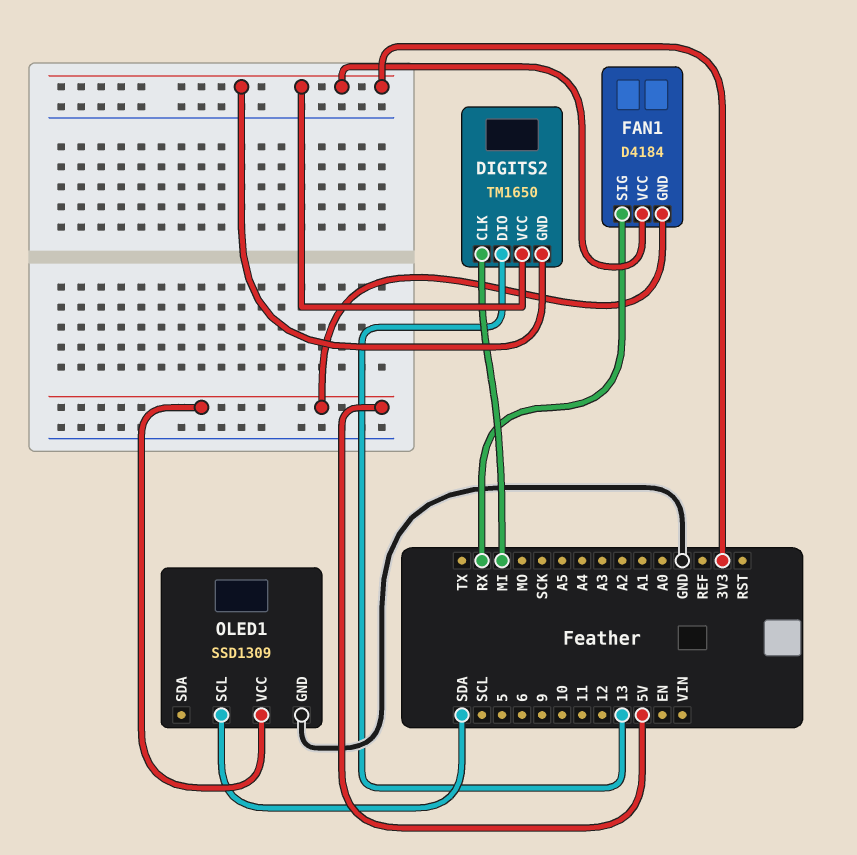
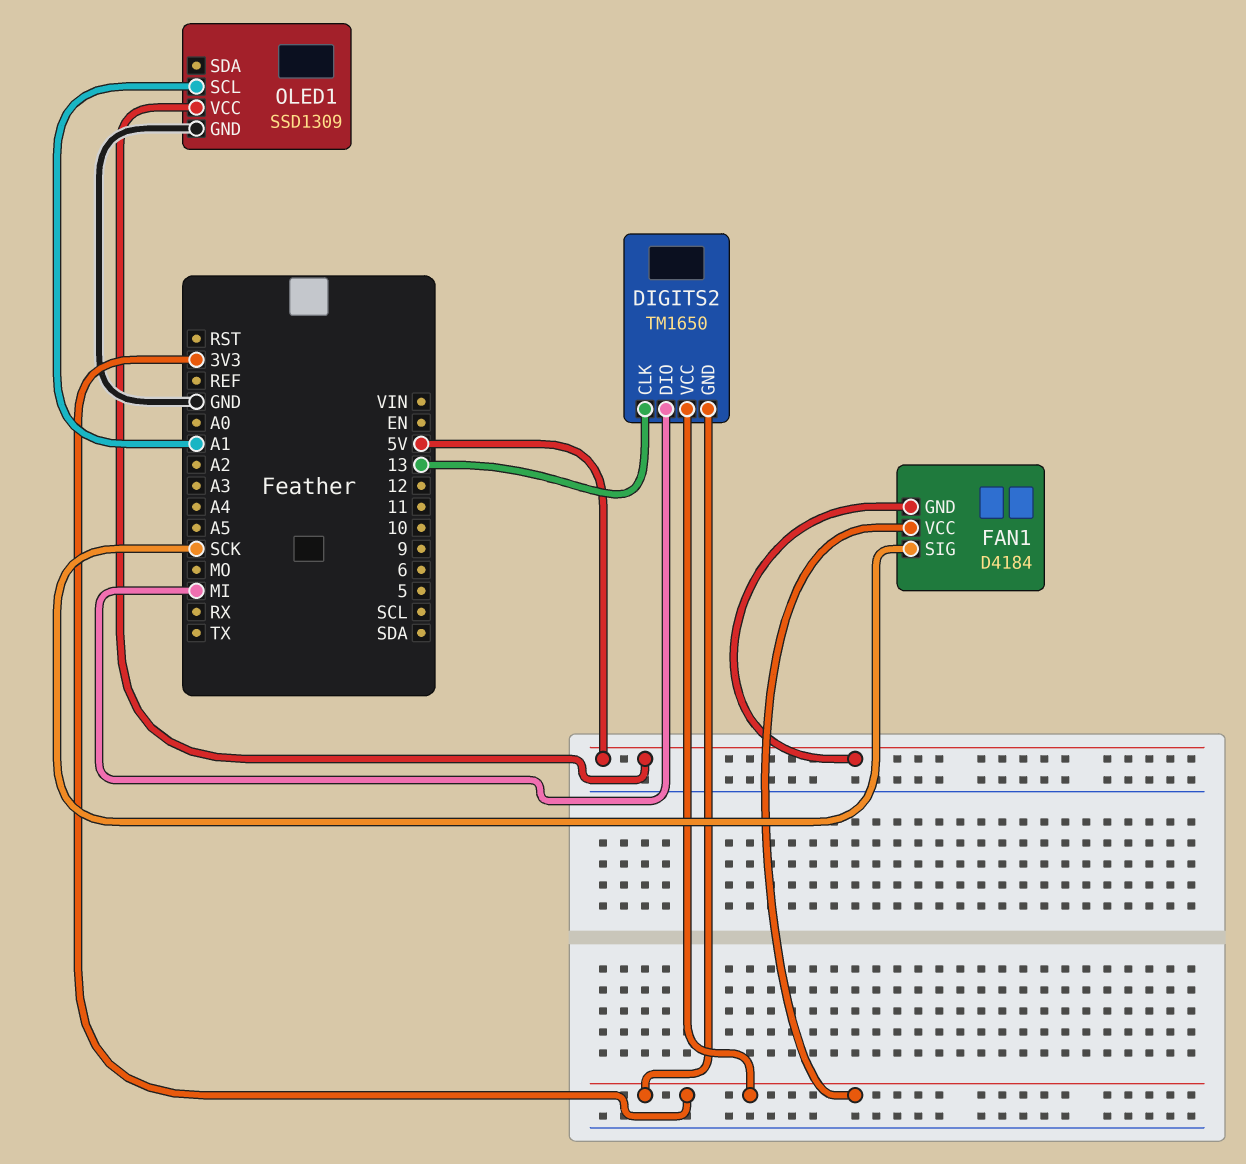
DIGITS2 pin CLK: MI -> 13
DIGITS2 pin DIO: 13 -> MI
FAN1 pin SIG: RX -> SCK
OLED1 pin SCL: SDA -> A1

